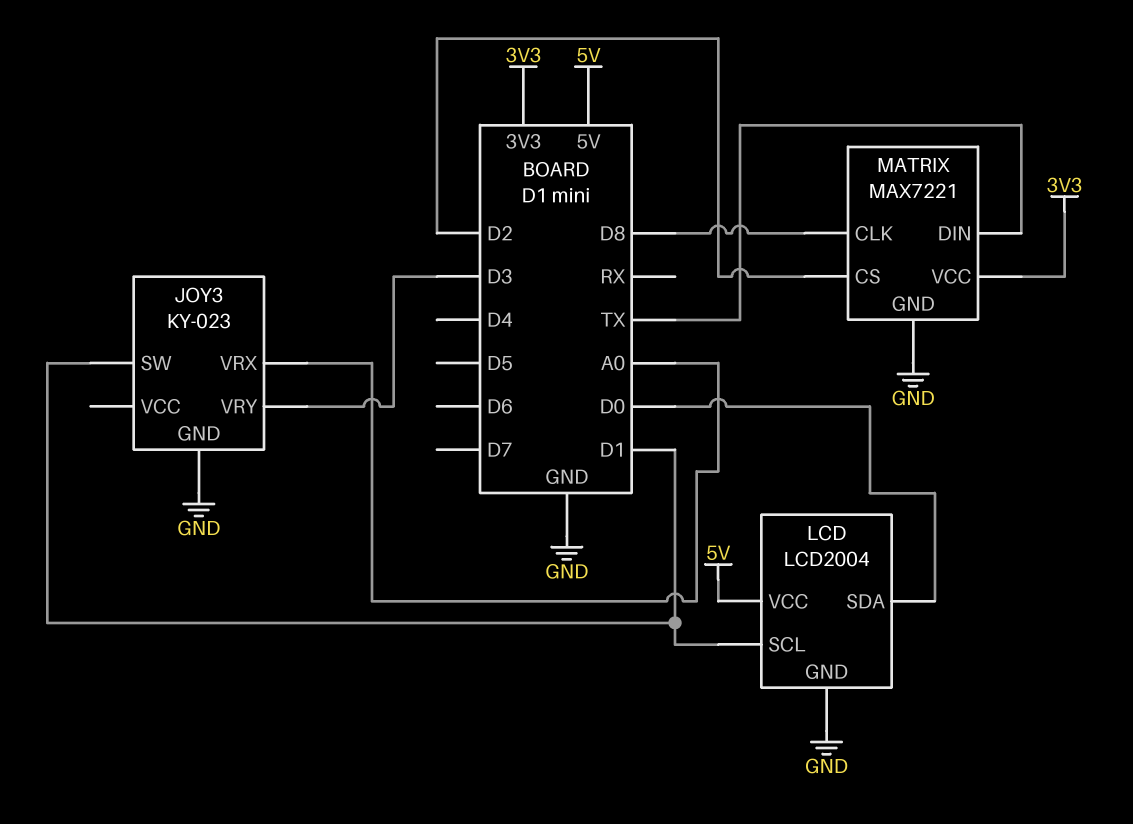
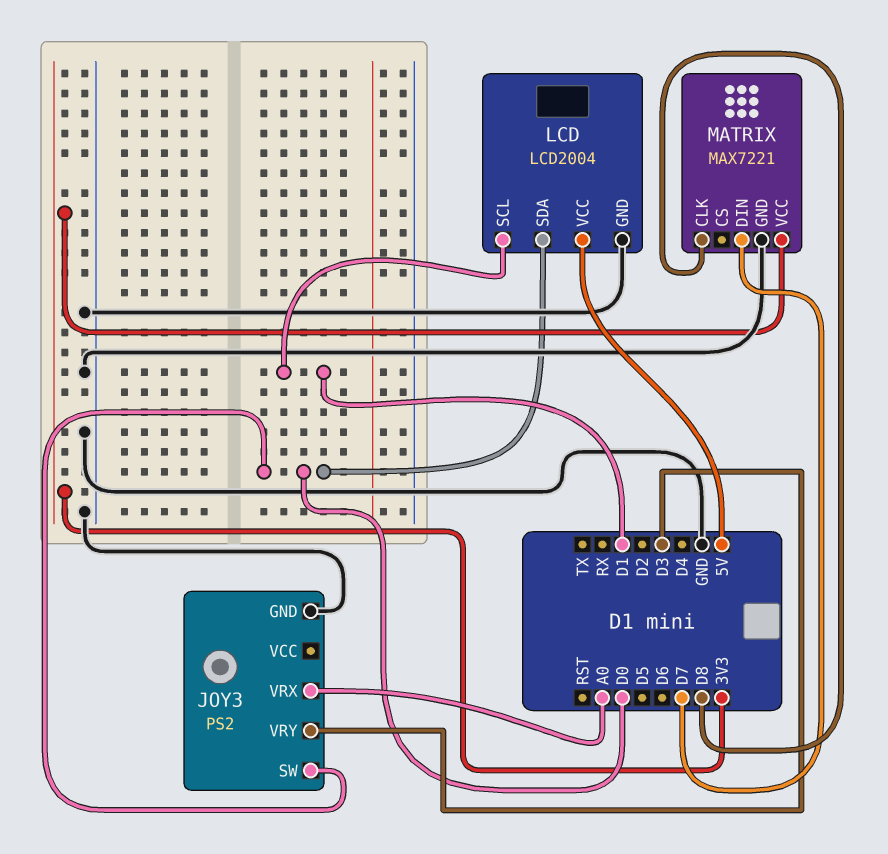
JOY3: KY-023 -> PS2
JOY3 pin SW: D1 -> D0
MATRIX pin CS: D2 -> none
MATRIX pin DIN: TX -> D7

